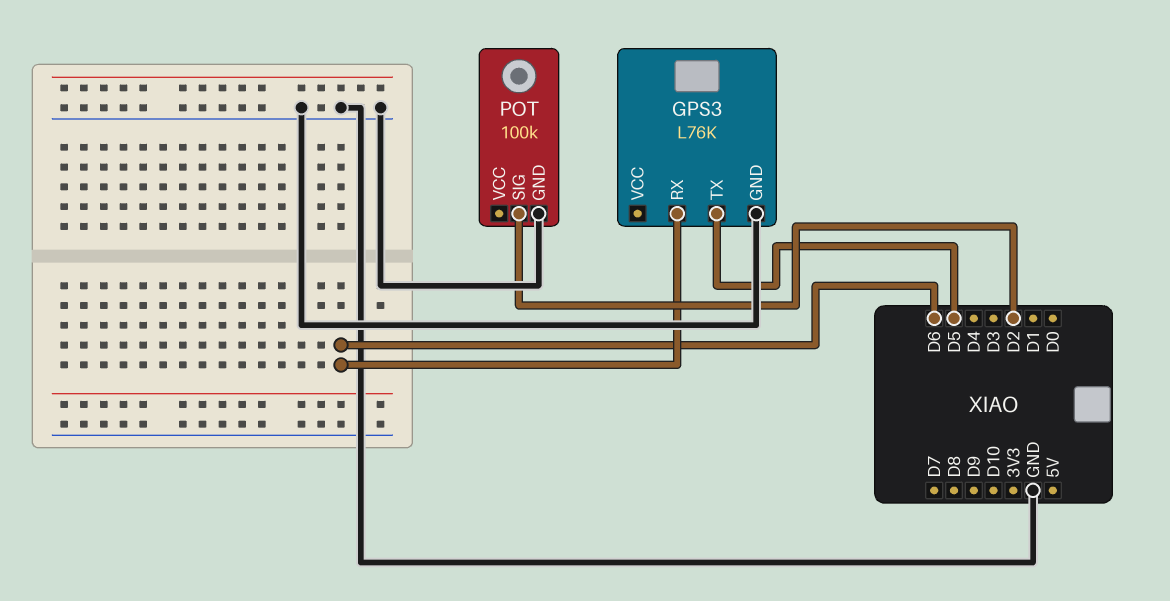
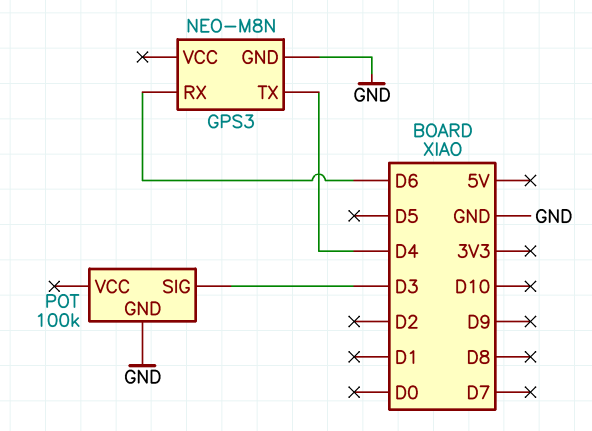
GPS3: L76K -> NEO-M8N
GPS3 pin TX: D5 -> D4
POT pin SIG: D2 -> D3

